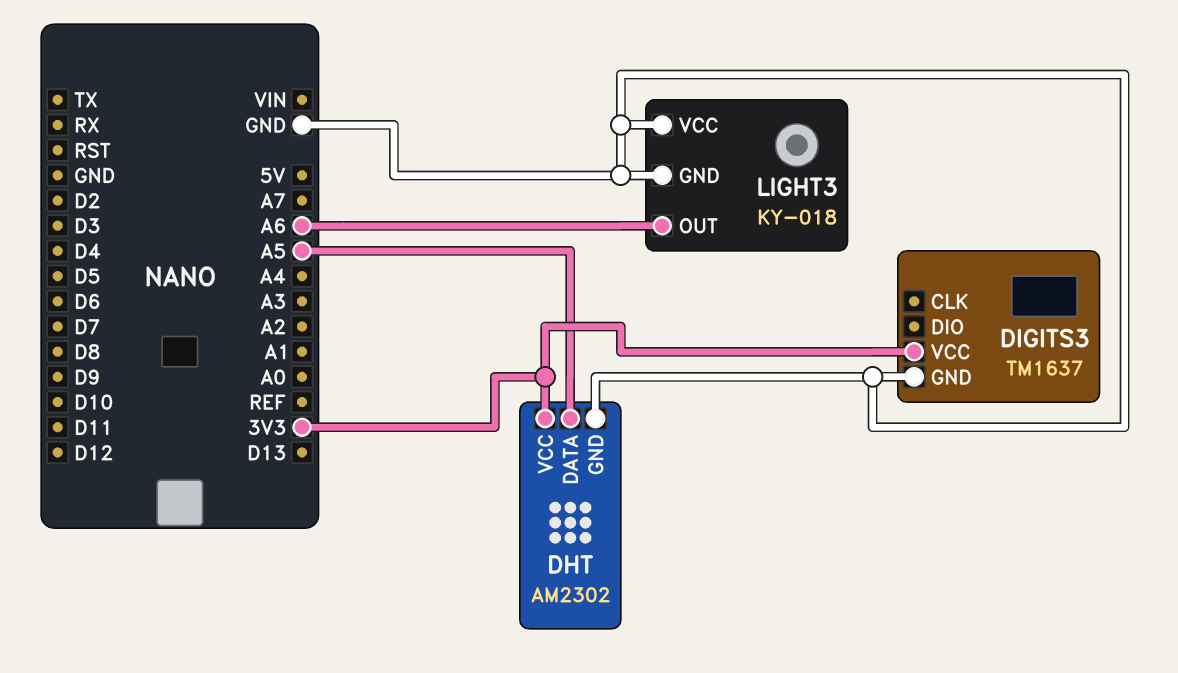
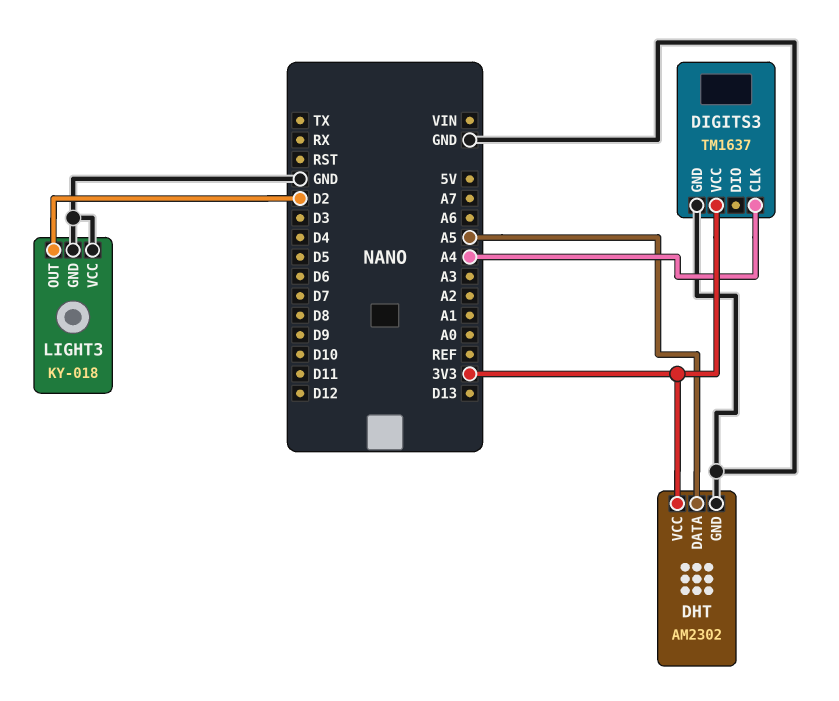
DIGITS3 pin CLK: none -> A4
LIGHT3 pin OUT: A6 -> D2

